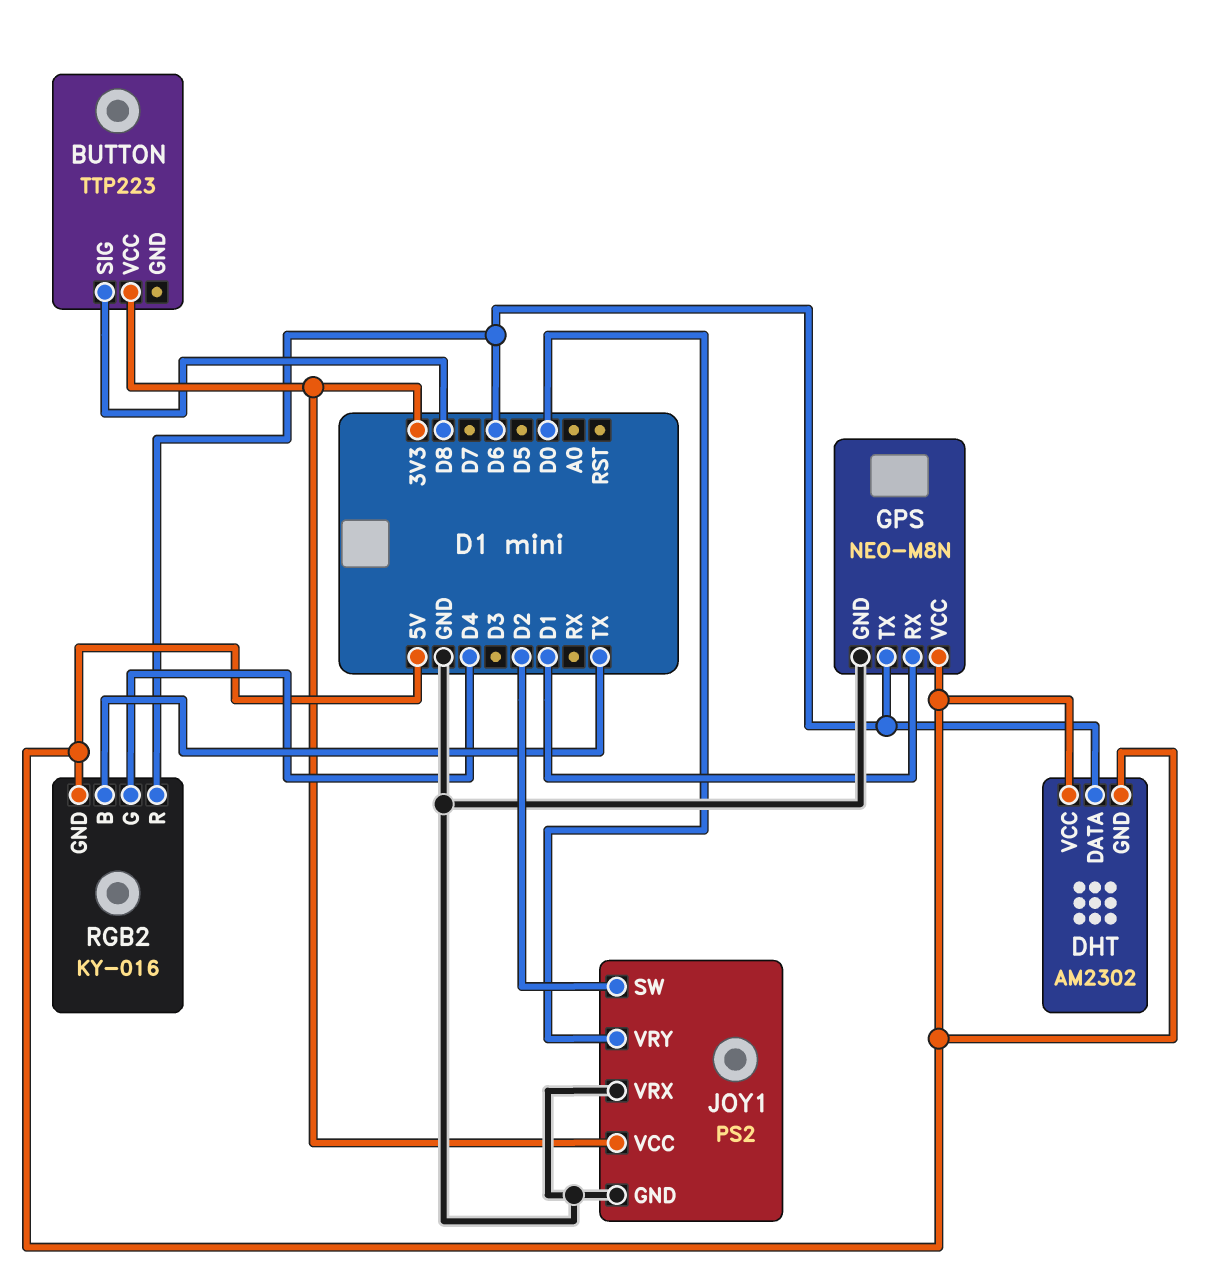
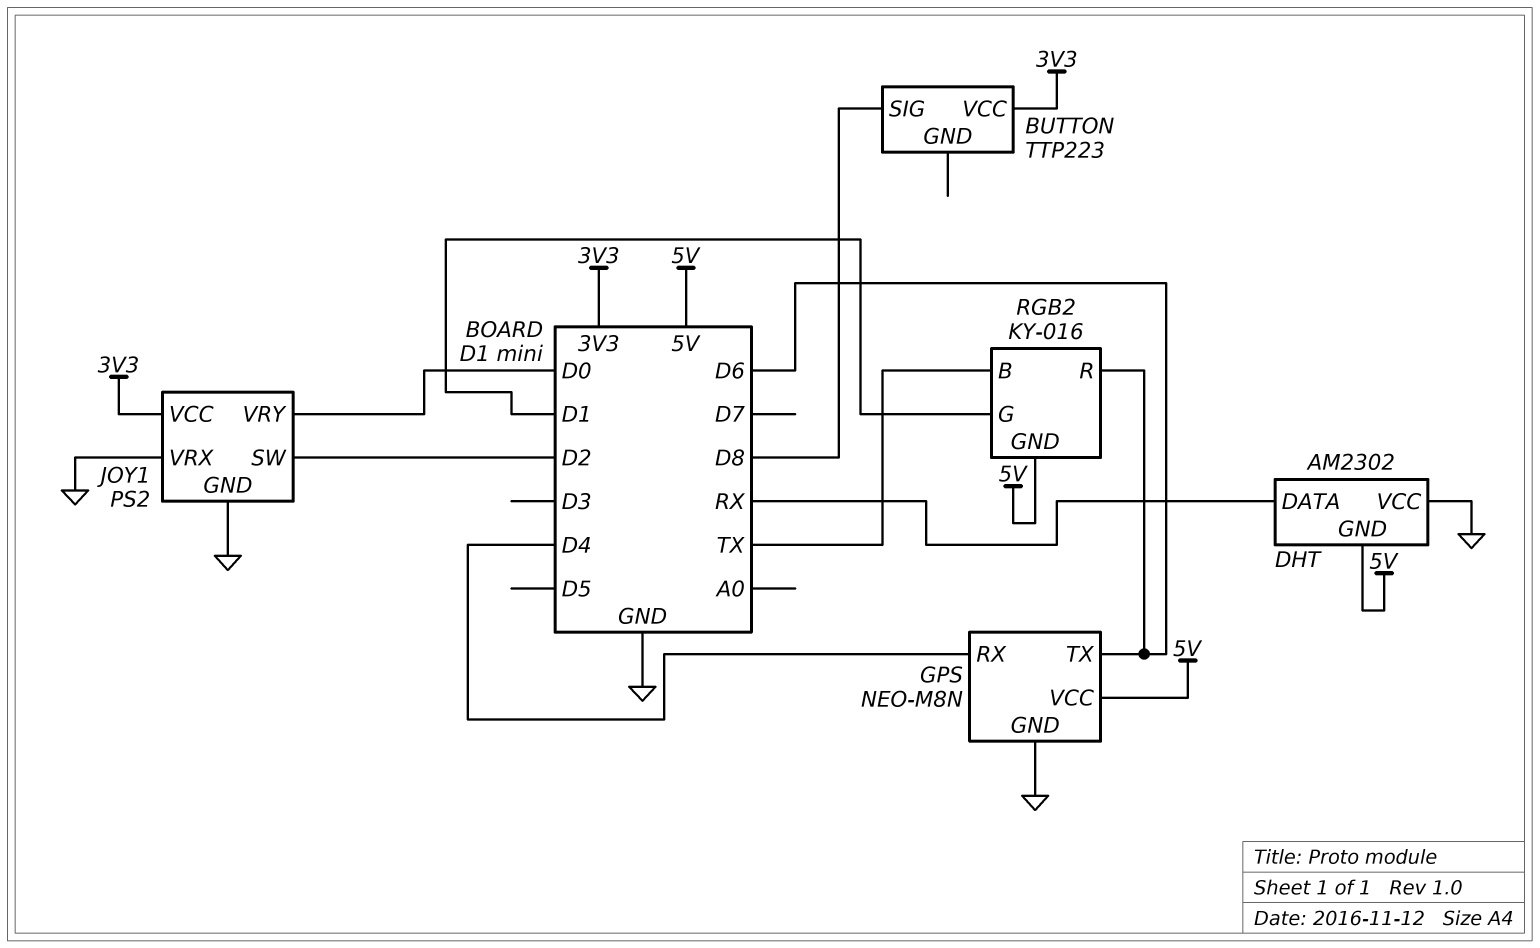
DHT pin DATA: D6 -> RX
DHT pin VCC: 5V -> GND
GPS pin RX: D1 -> D4
RGB2 pin G: D4 -> D1

